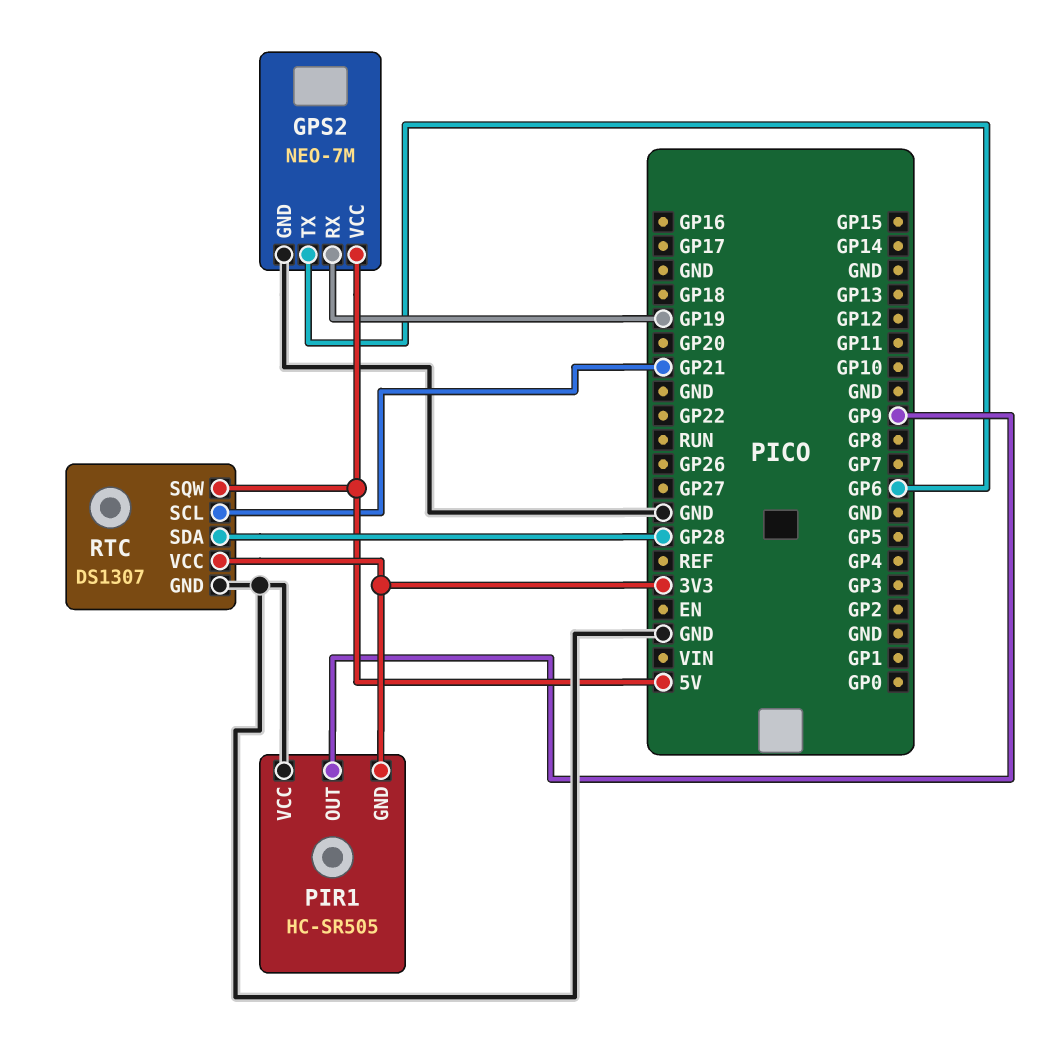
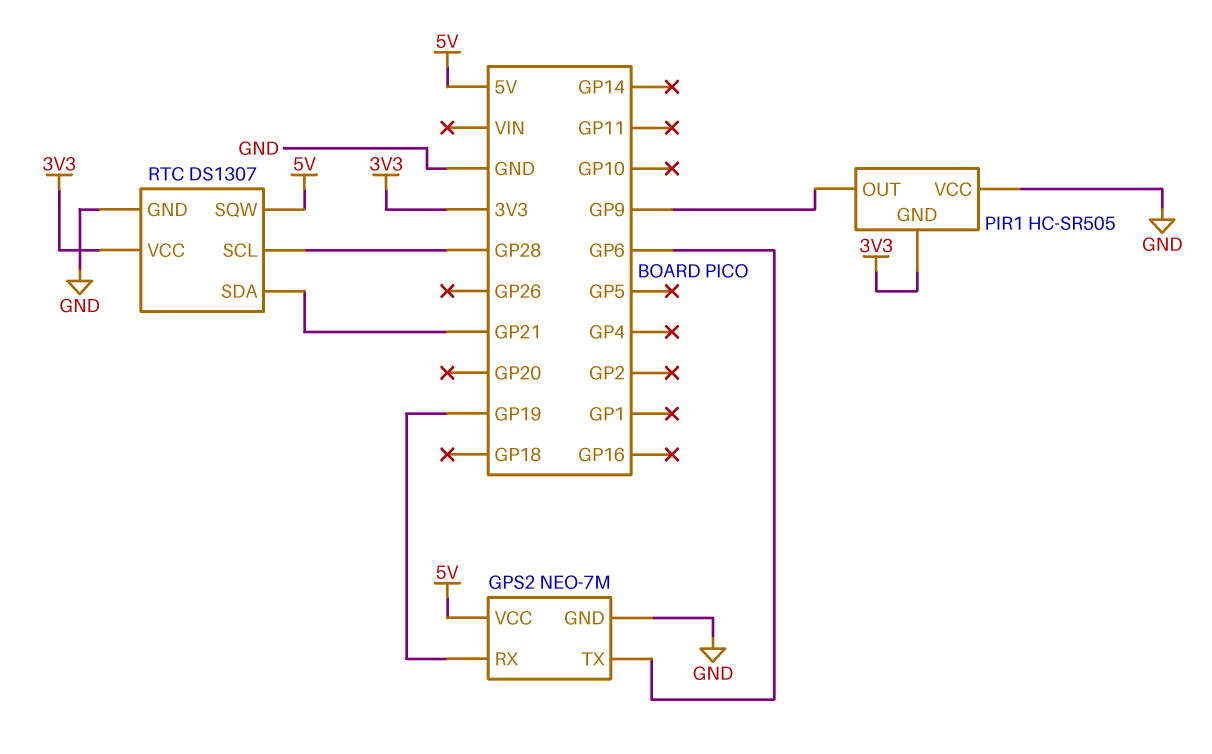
RTC pin SCL: GP21 -> GP28
RTC pin SDA: GP28 -> GP21

